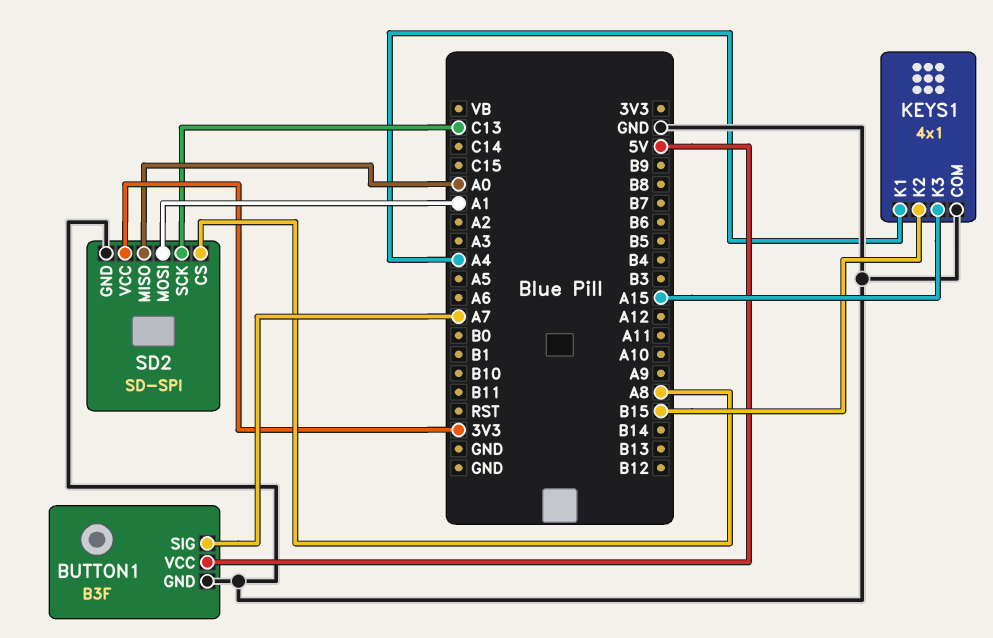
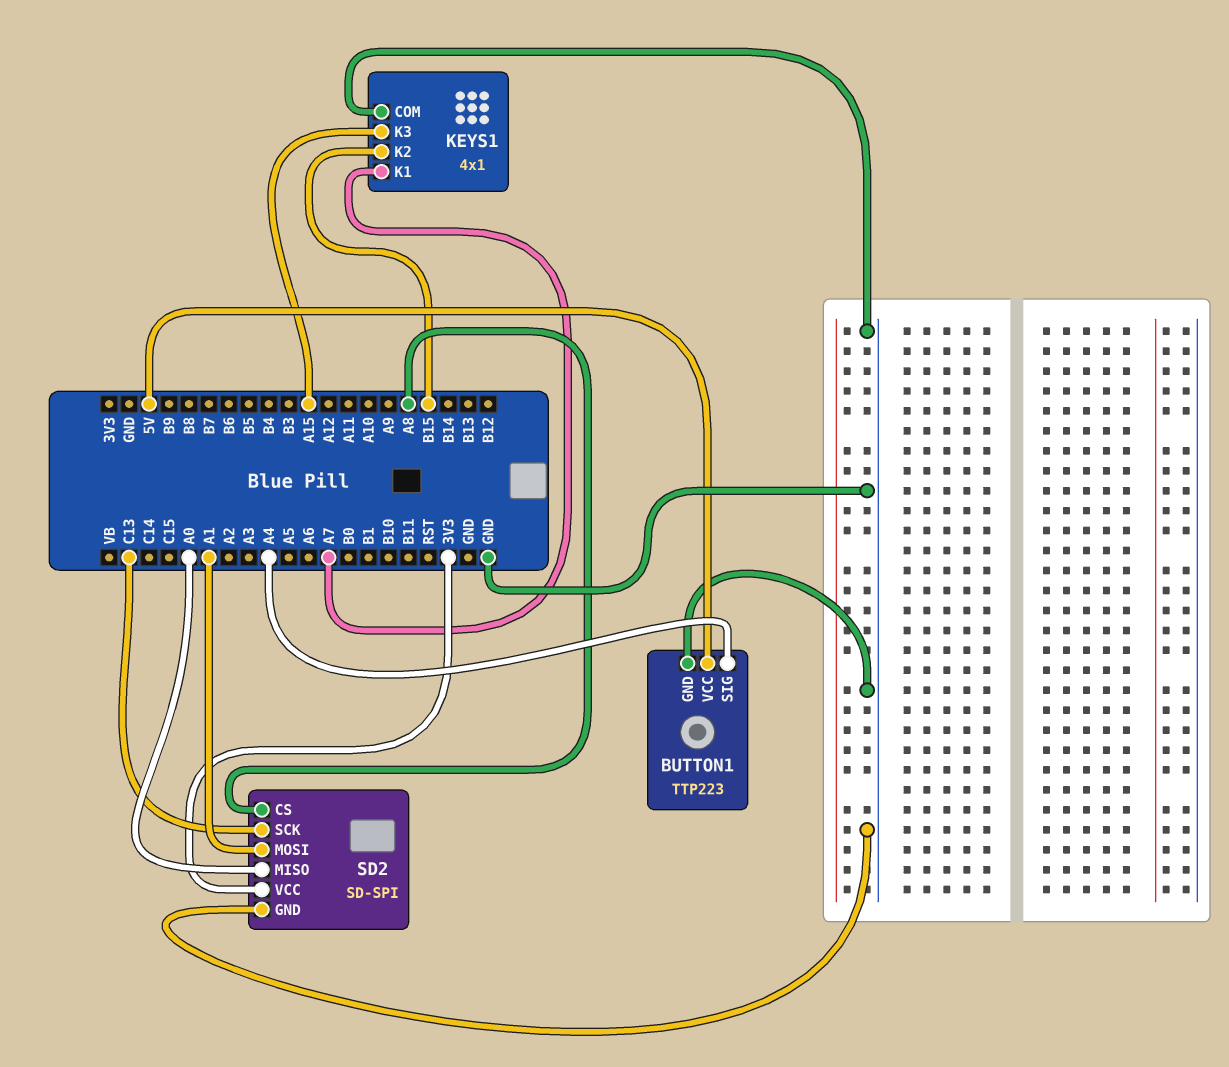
BUTTON1: B3F -> TTP223
BUTTON1 pin SIG: A7 -> A4
KEYS1 pin K1: A4 -> A7

